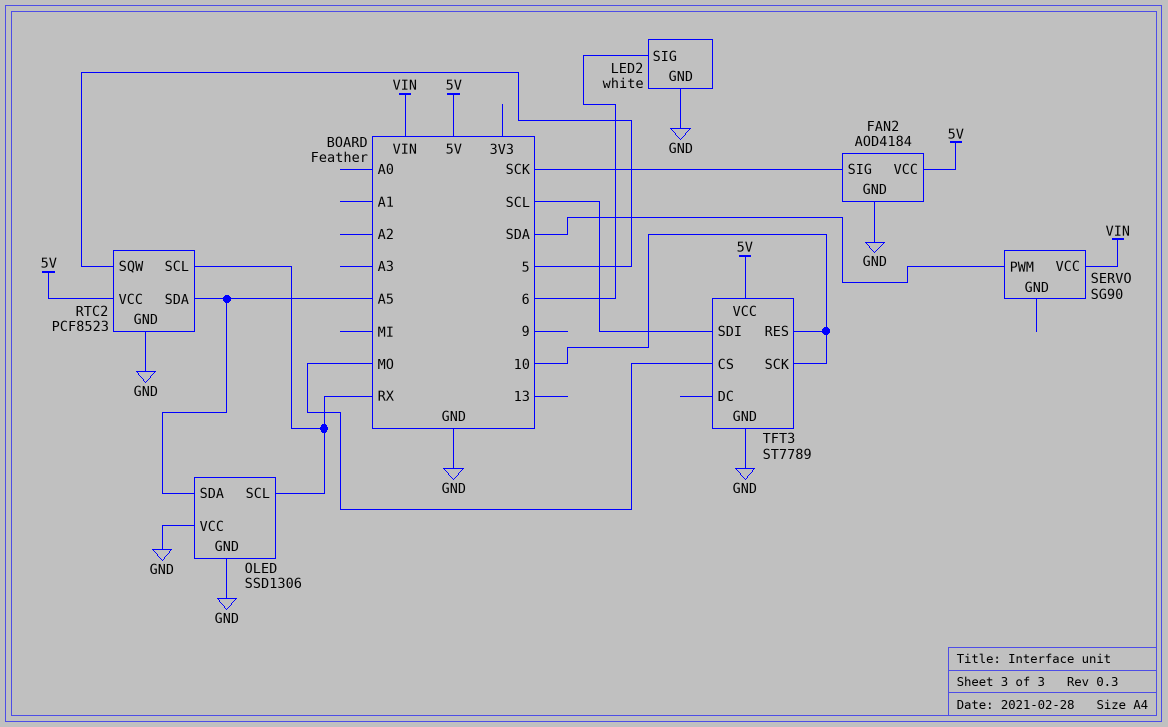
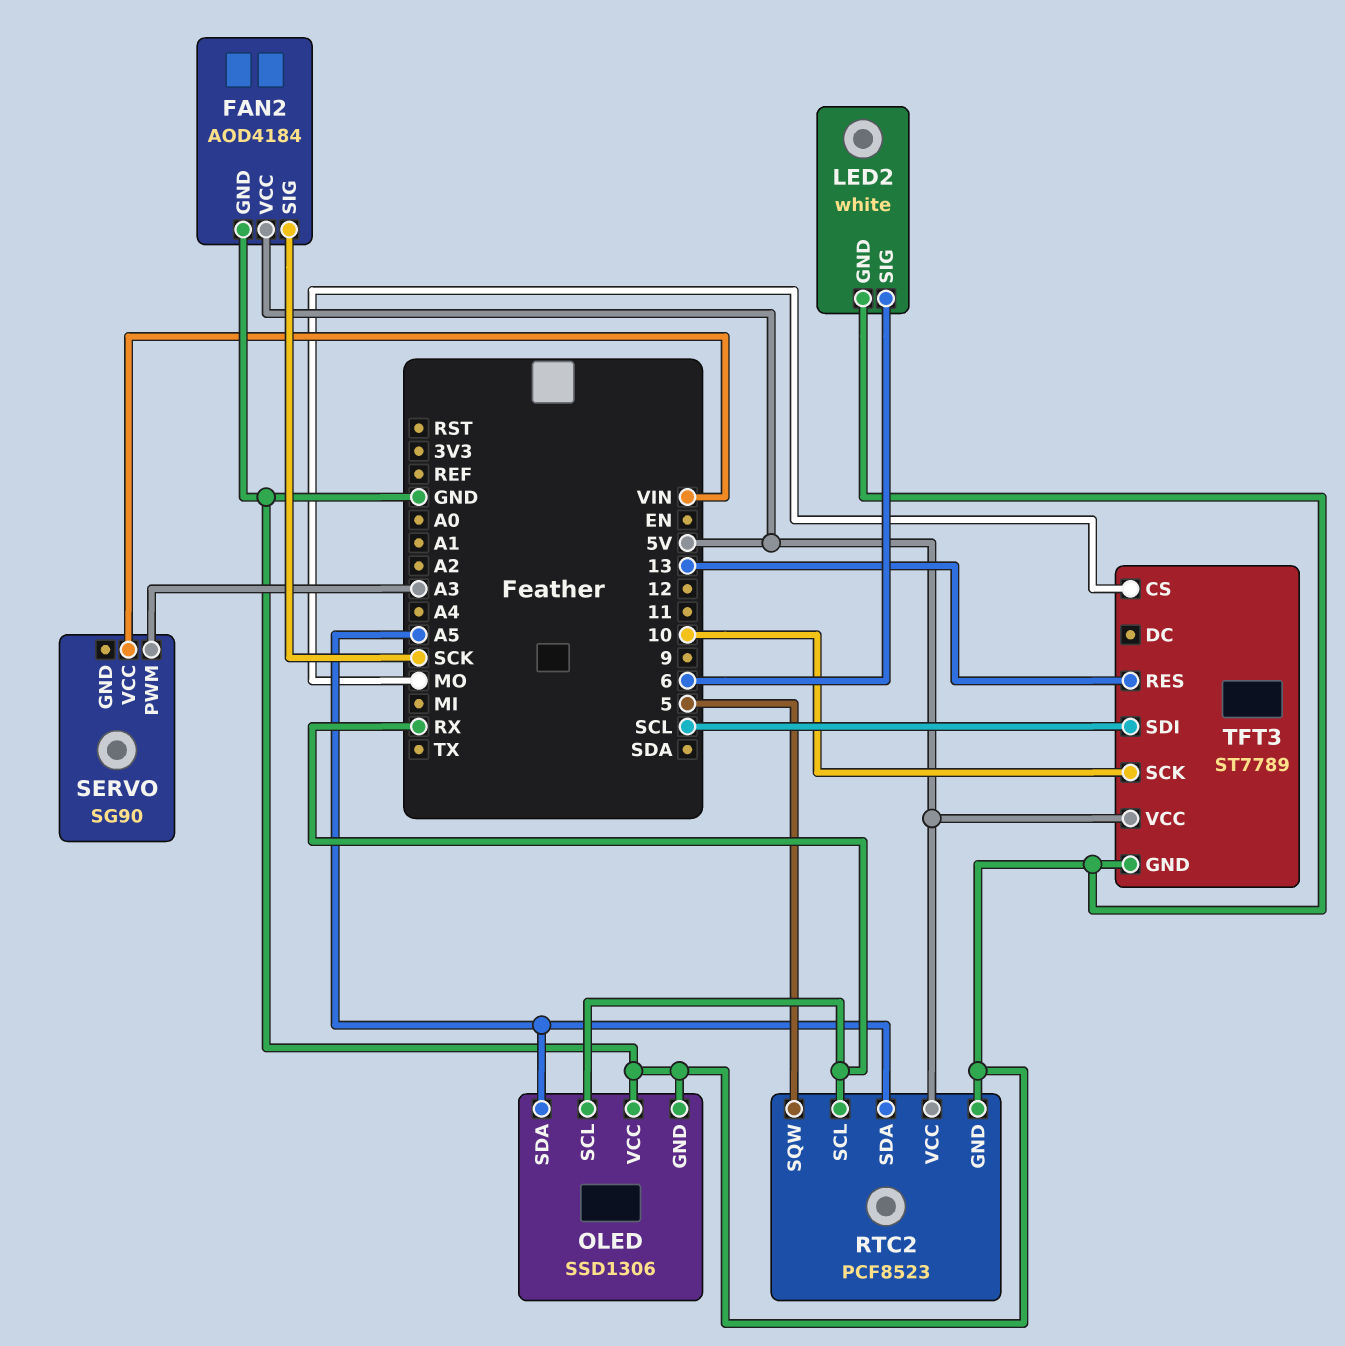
SERVO pin PWM: SDA -> A3
TFT3 pin RES: 10 -> 13

